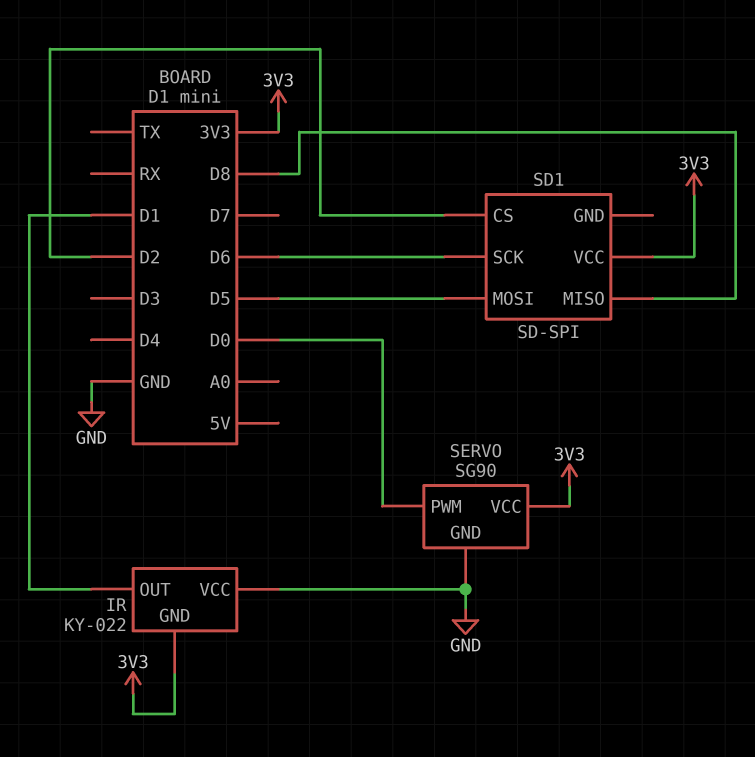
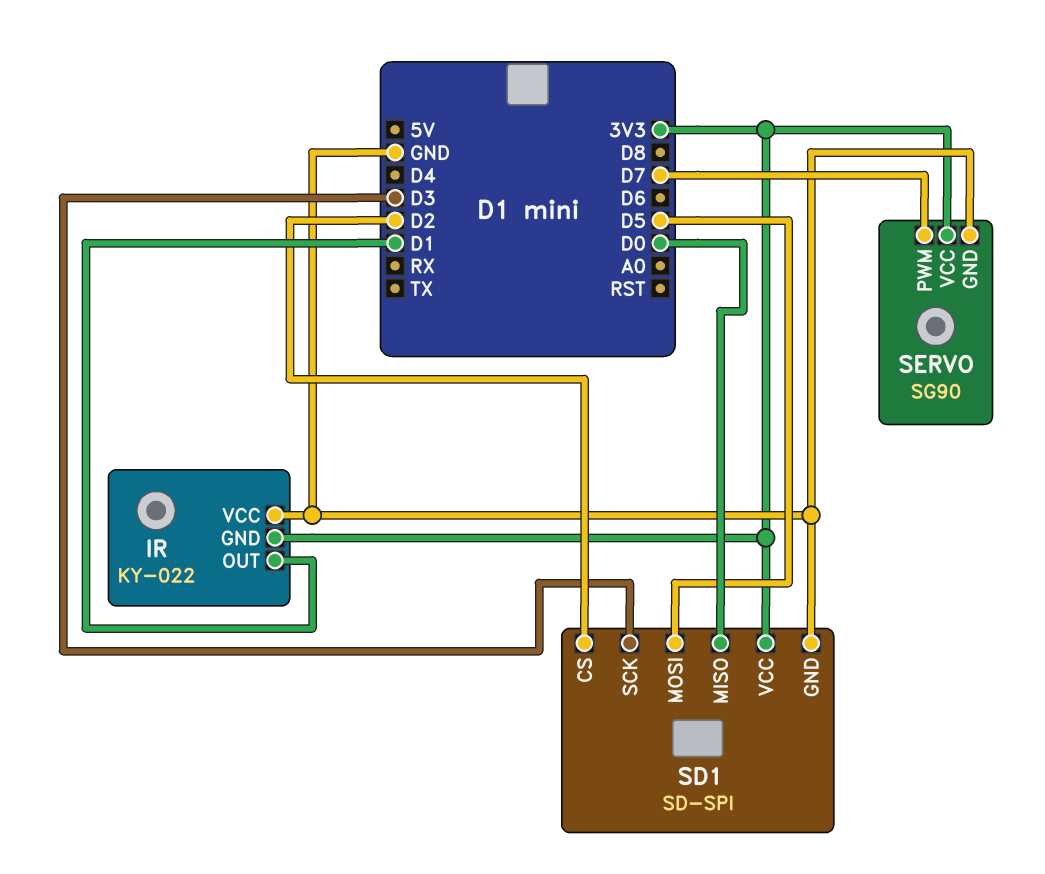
SD1 pin GND: none -> GND
SD1 pin MISO: D8 -> D0
SD1 pin SCK: D6 -> D3
SERVO pin PWM: D0 -> D7

